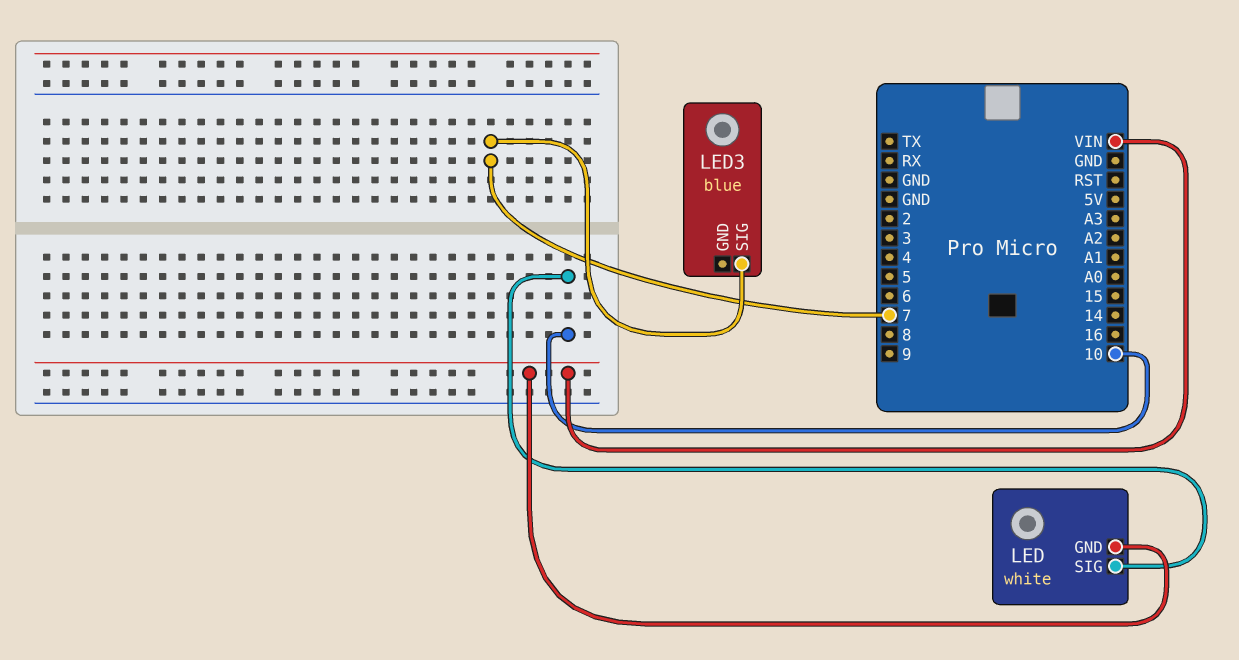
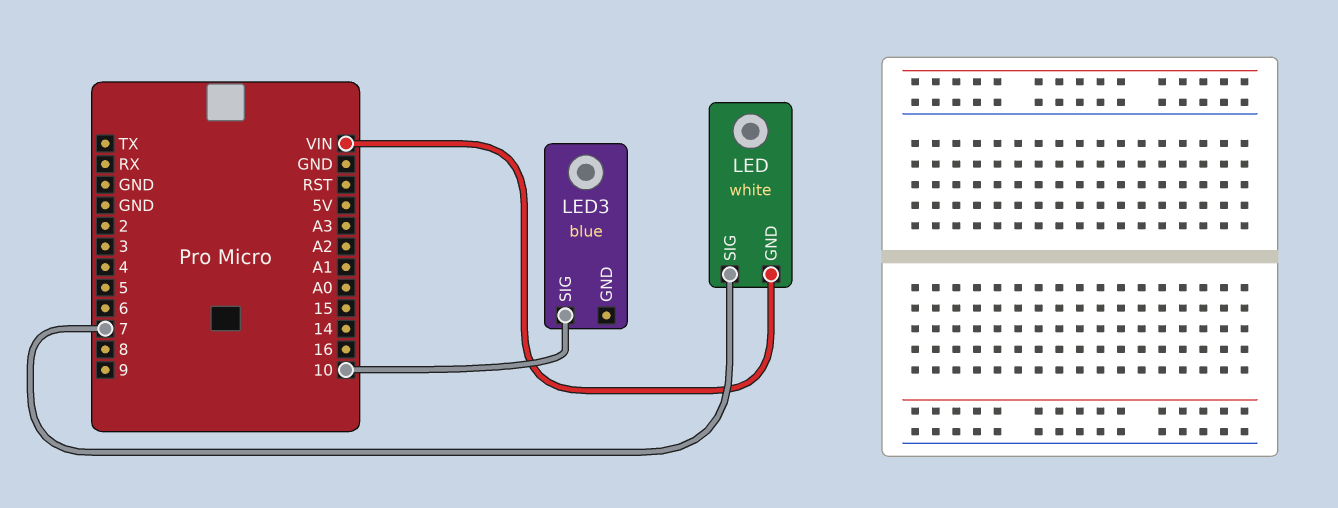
LED pin SIG: 10 -> 7
LED3 pin SIG: 7 -> 10

